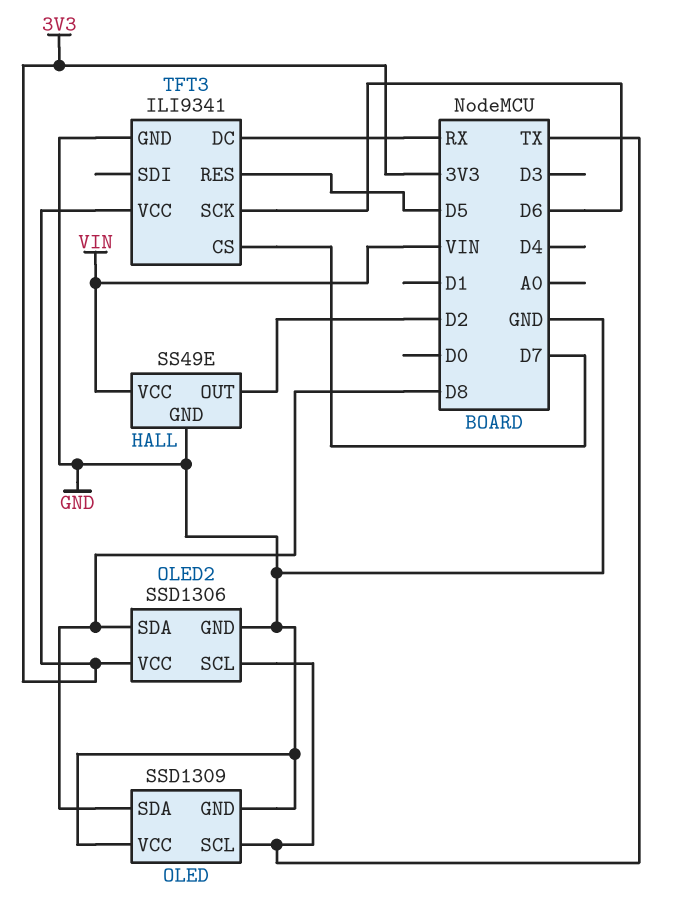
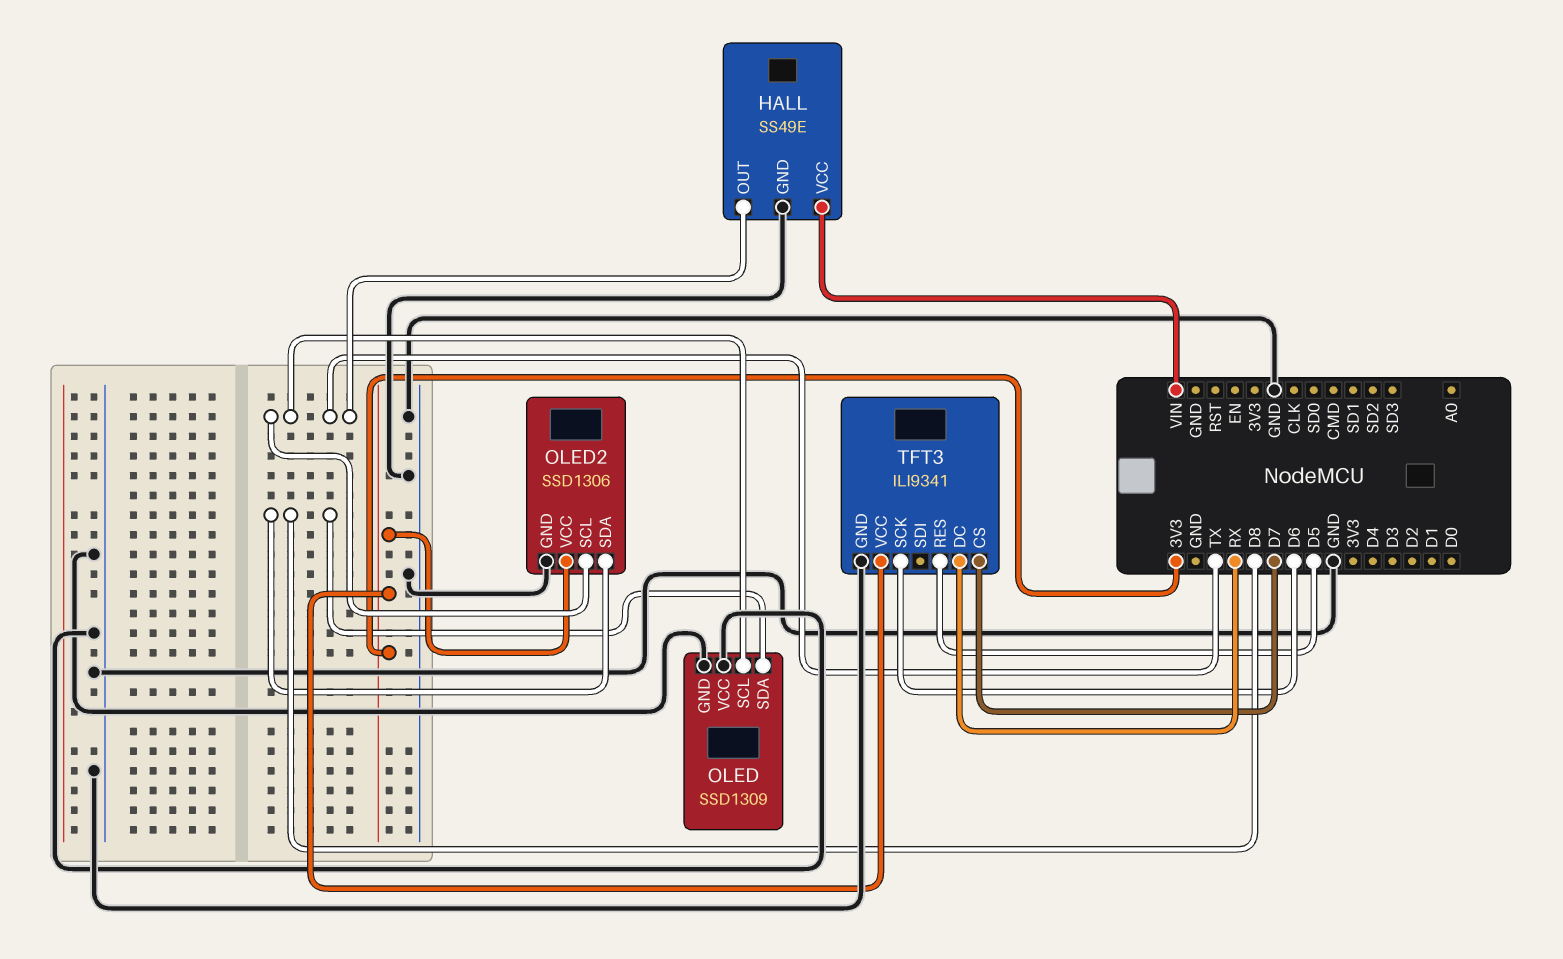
HALL pin OUT: D2 -> TX

